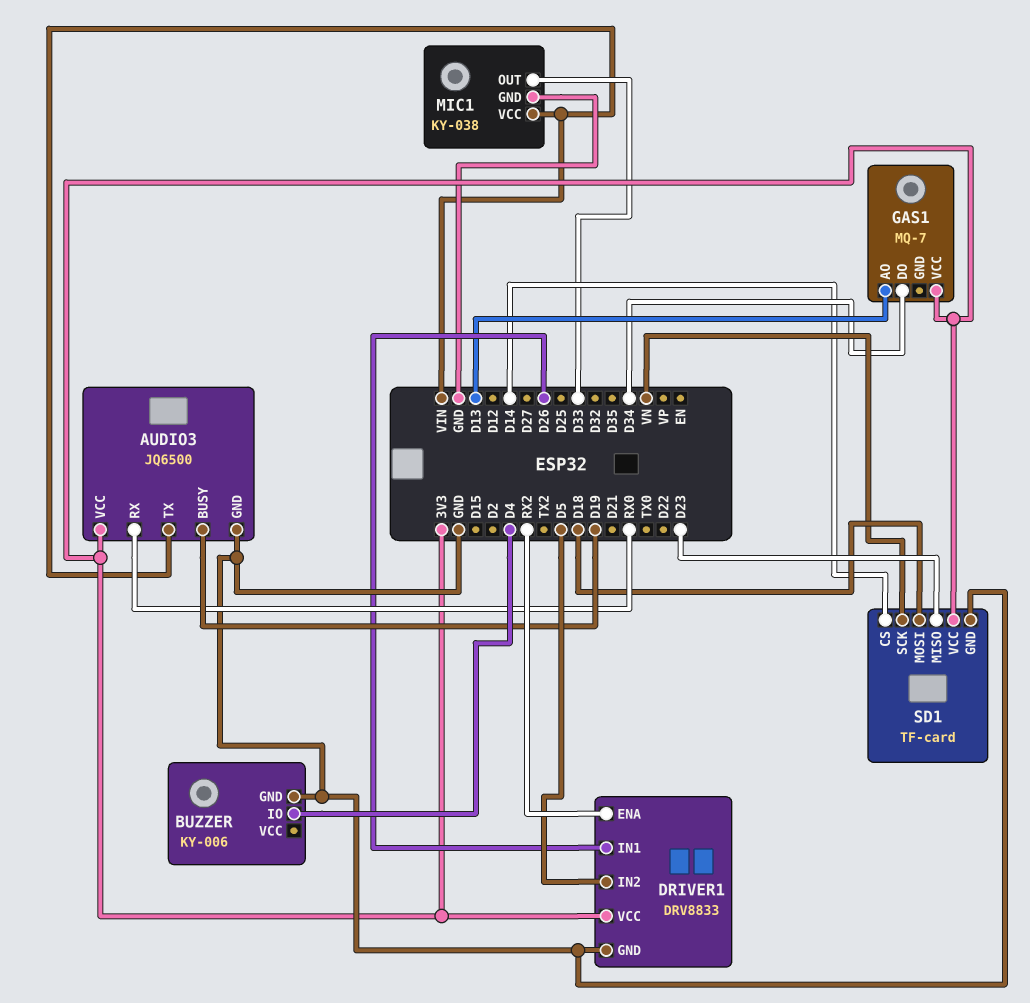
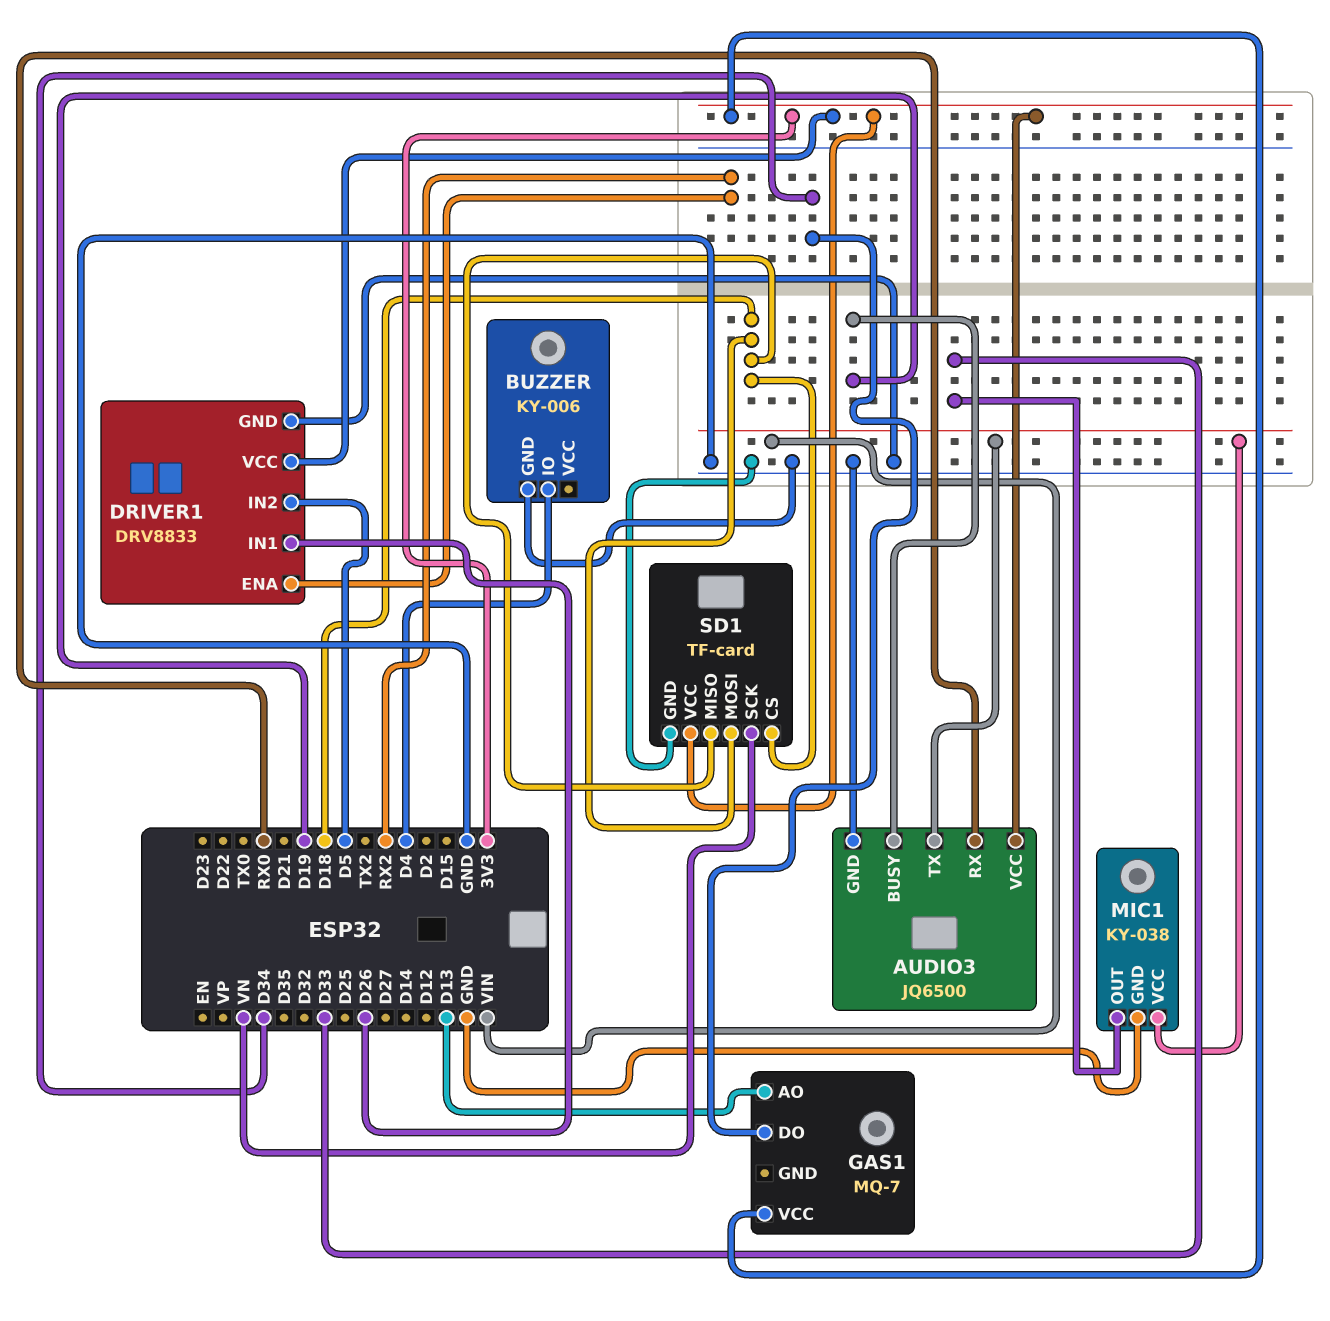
SD1 pin CS: D14 -> D18
SD1 pin MISO: D23 -> D18

